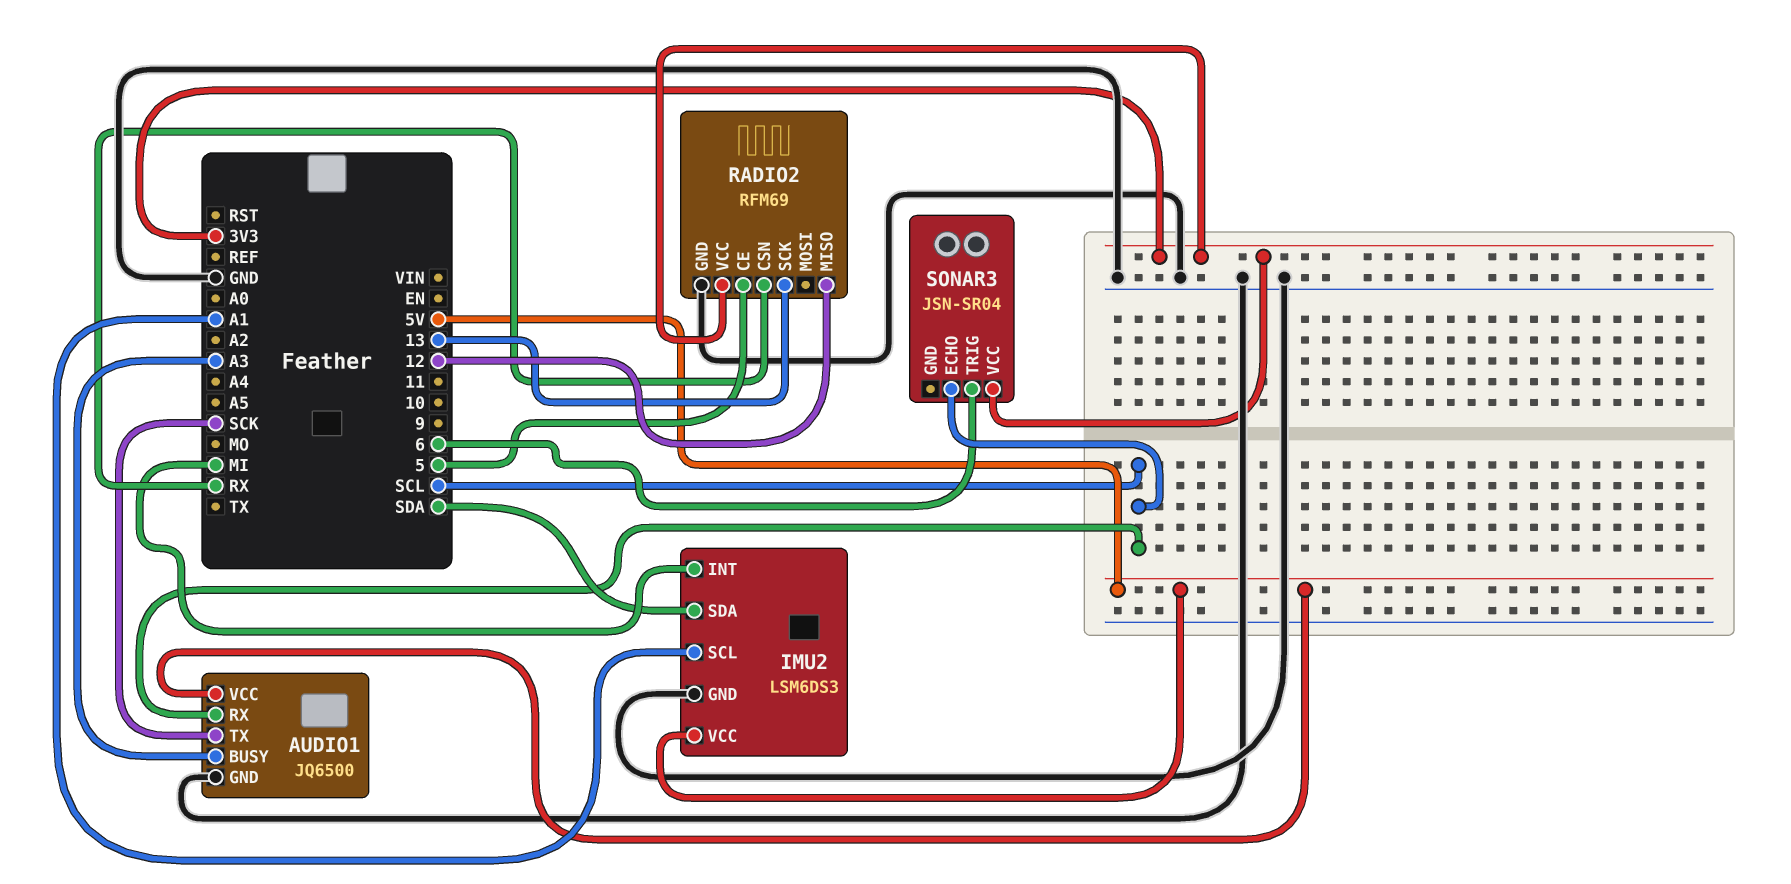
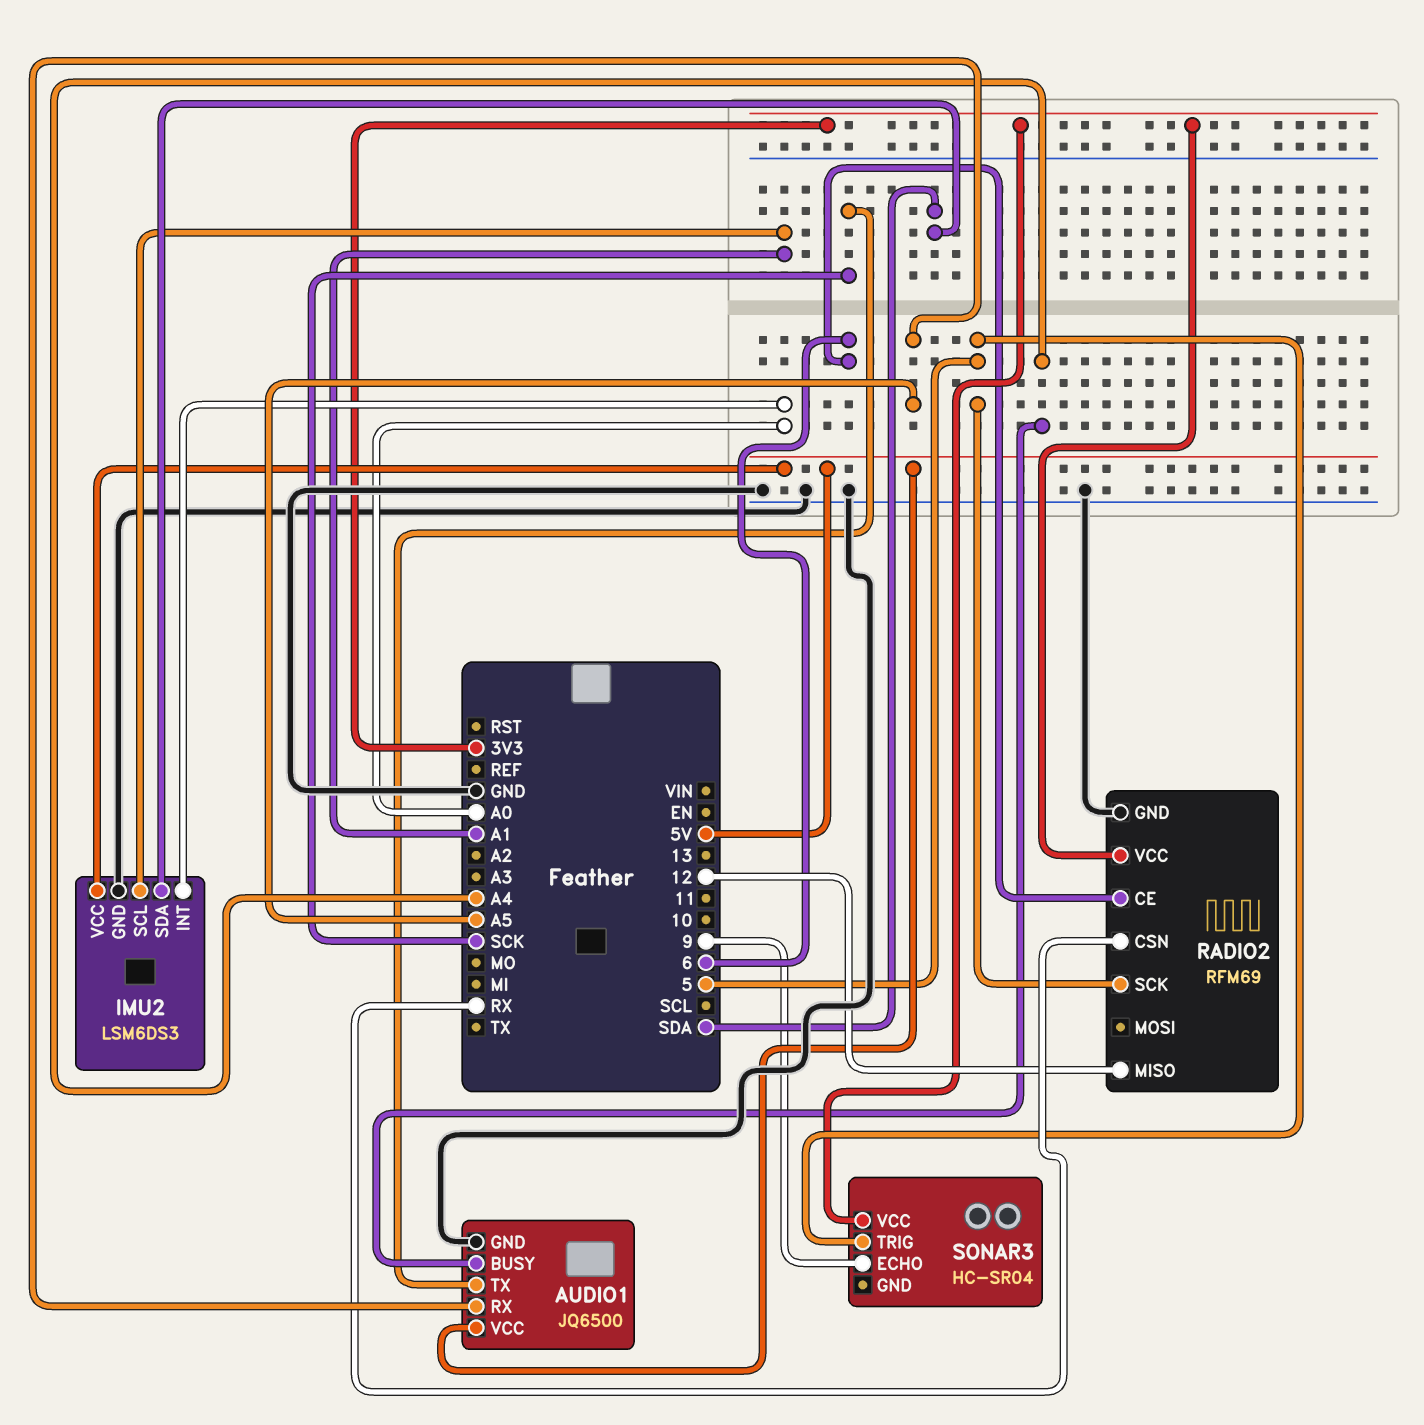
AUDIO1 pin BUSY: A3 -> A4
AUDIO1 pin RX: SCL -> A5
IMU2 pin INT: MI -> A0
RADIO2 pin CE: 5 -> 6
RADIO2 pin SCK: 13 -> 5
SONAR3: JSN-SR04 -> HC-SR04
SONAR3 pin ECHO: SCL -> 9
SONAR3 pin TRIG: 6 -> 5

